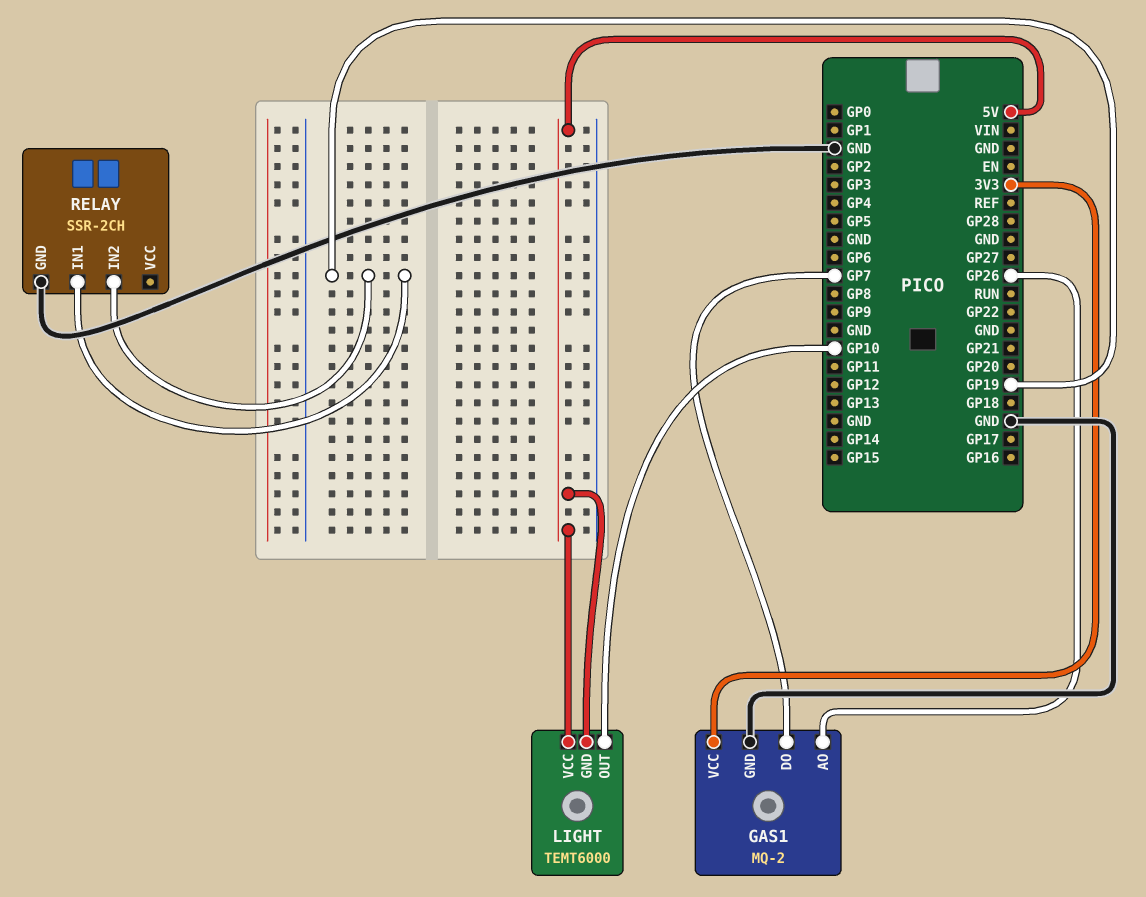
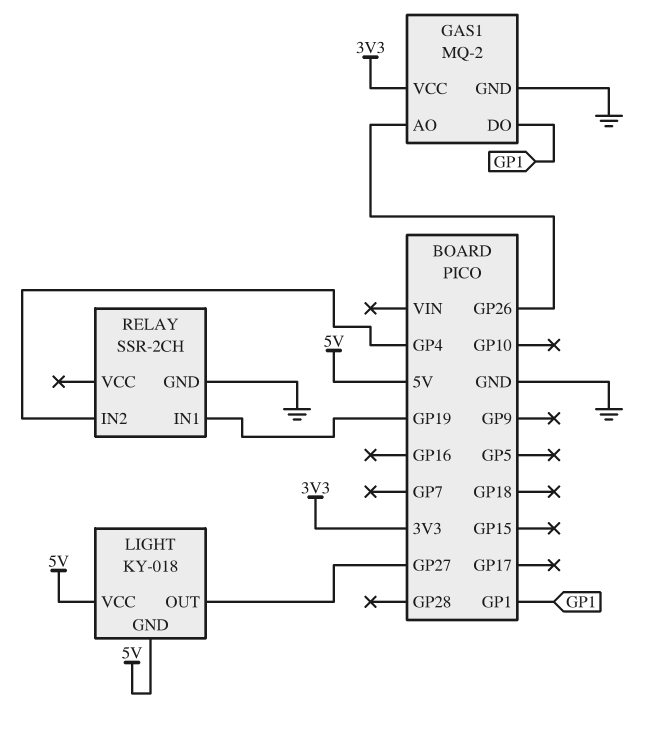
GAS1 pin DO: GP7 -> GP1
LIGHT: TEMT6000 -> KY-018
LIGHT pin OUT: GP10 -> GP27
RELAY pin IN2: GP19 -> GP4

